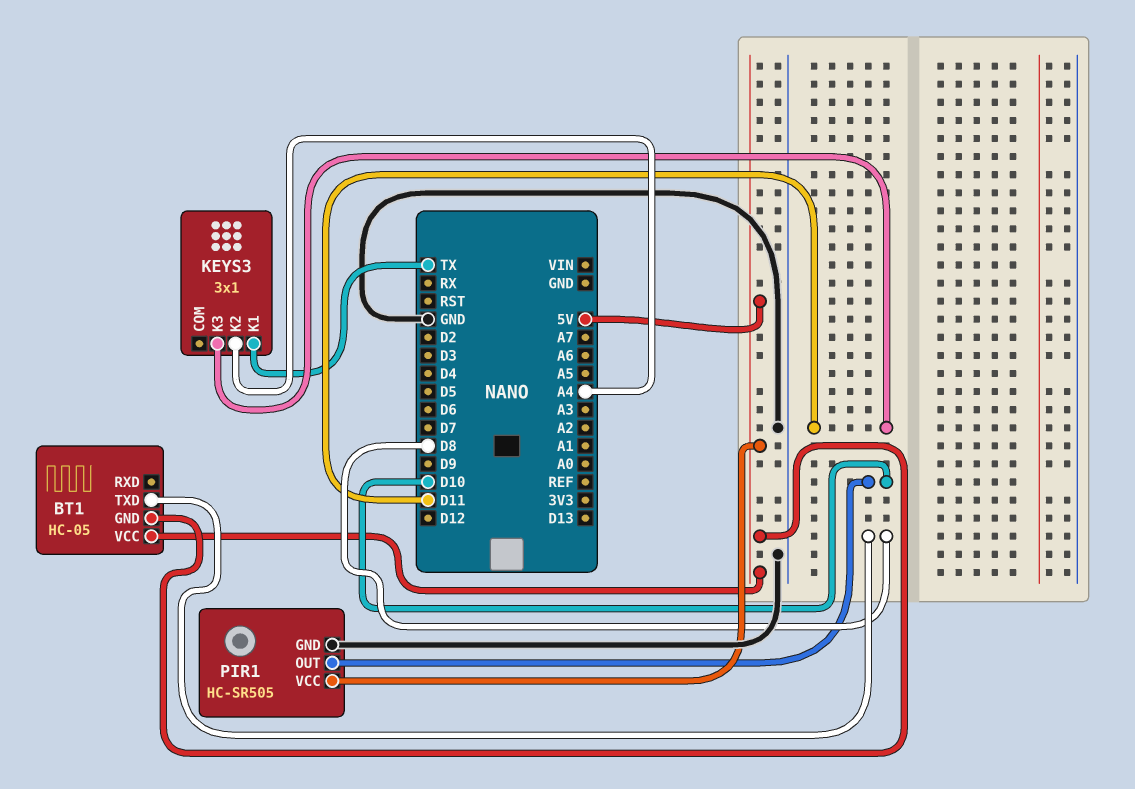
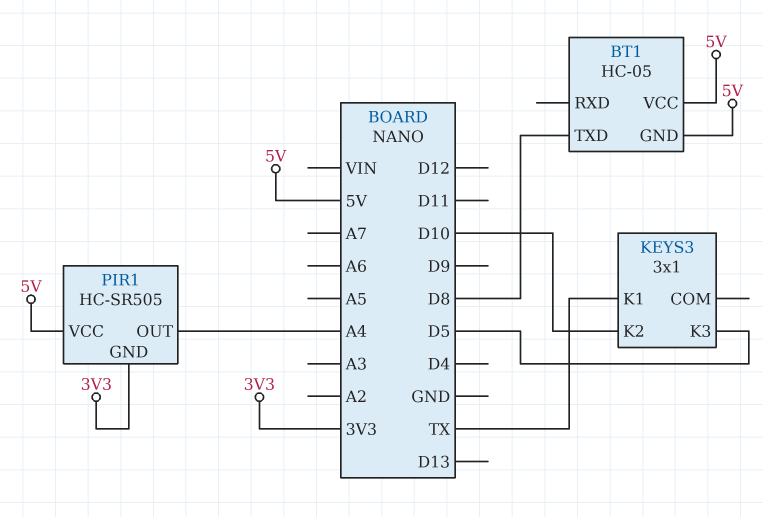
KEYS3 pin K2: A4 -> D10
KEYS3 pin K3: D11 -> D5
PIR1 pin GND: GND -> 3V3
PIR1 pin OUT: D10 -> A4

